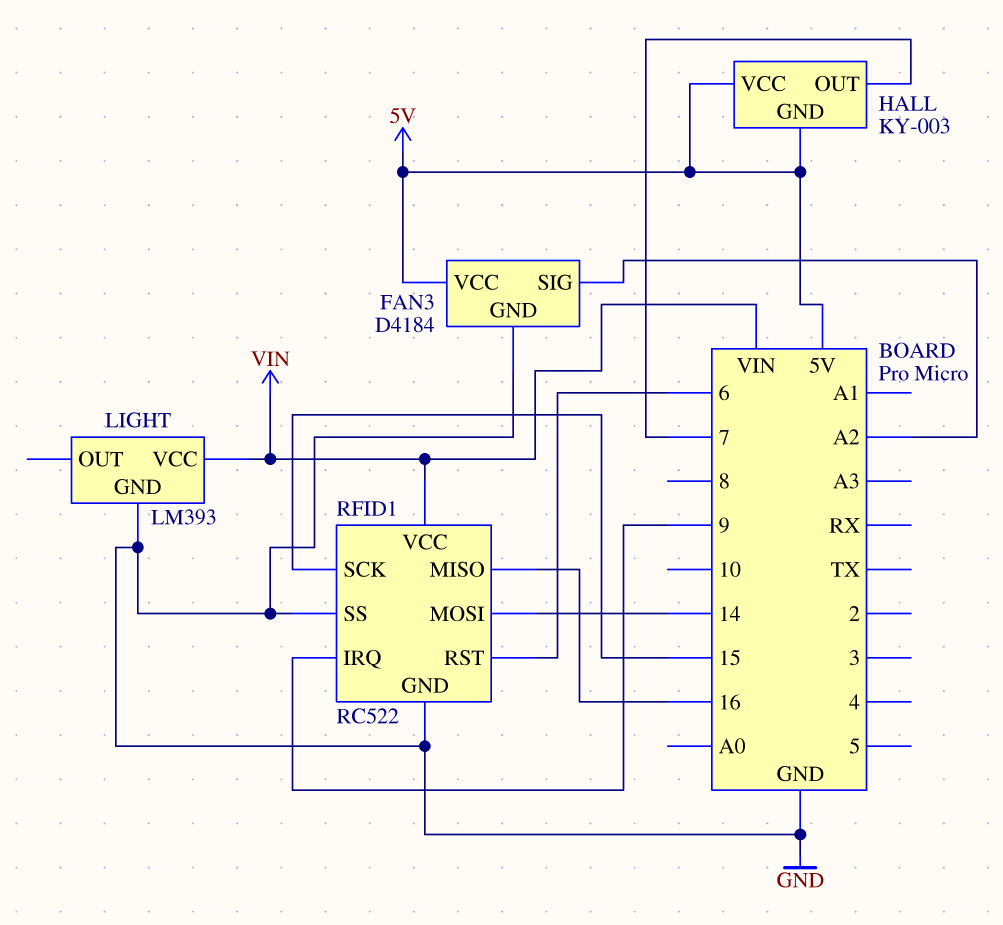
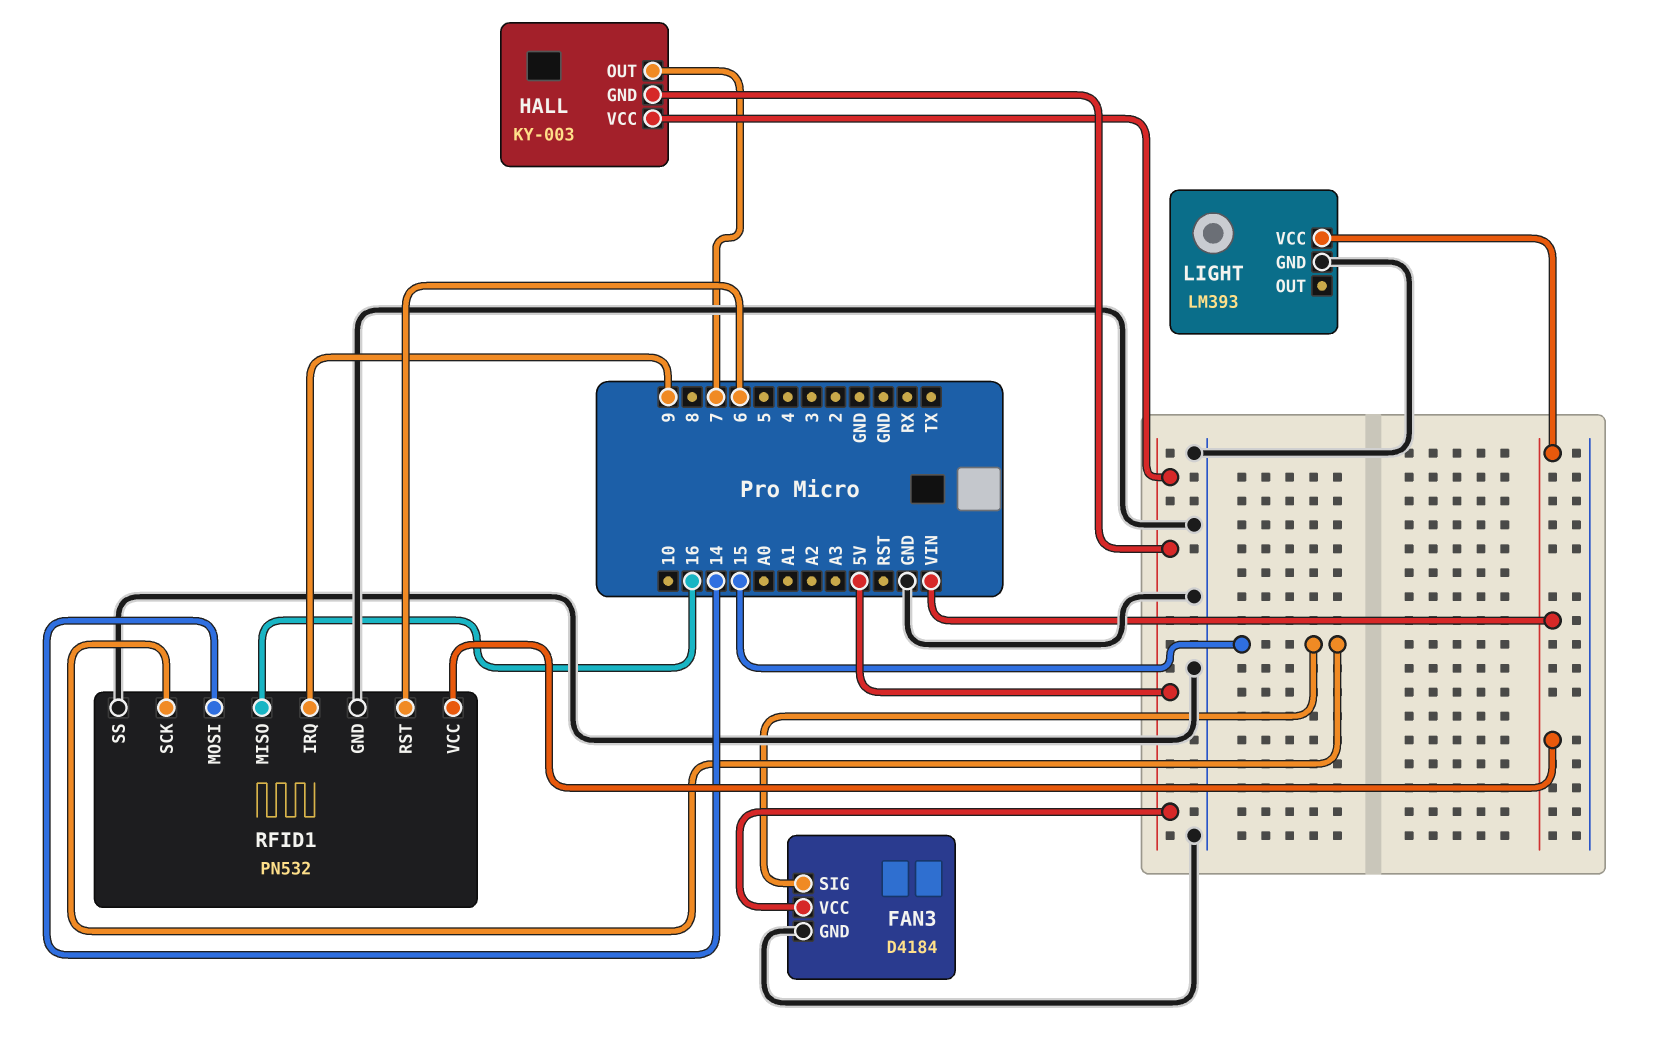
FAN3 pin SIG: A2 -> 15
RFID1: RC522 -> PN532

